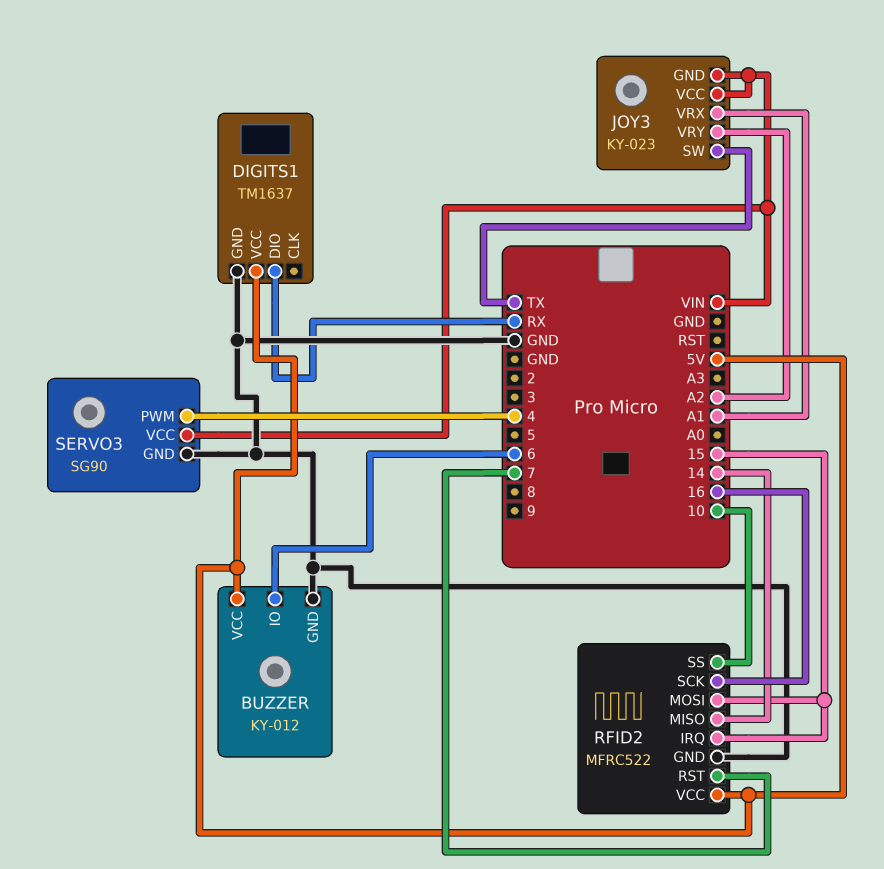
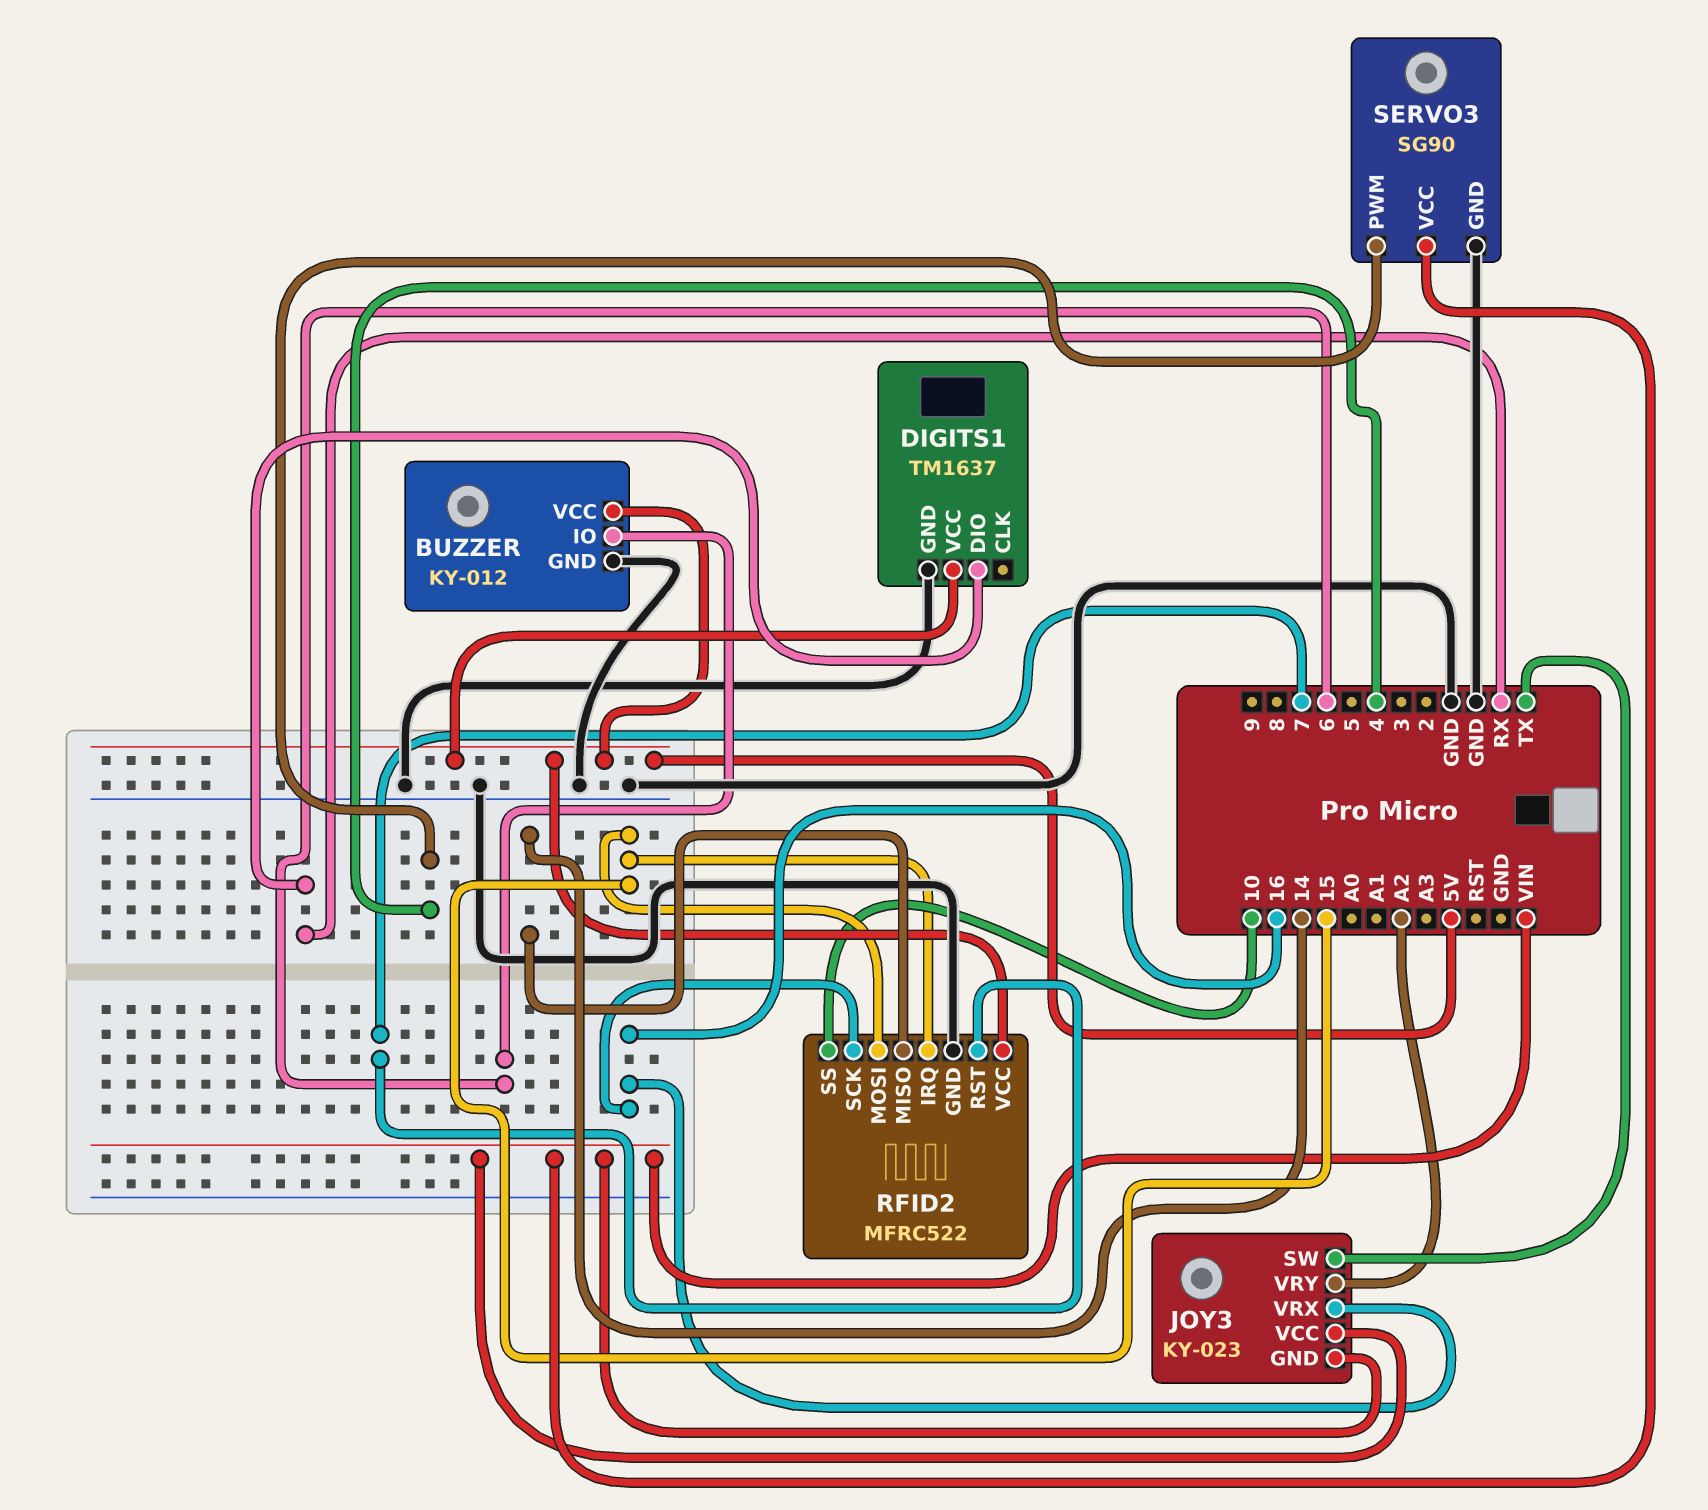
JOY3 pin VRX: A1 -> 16

